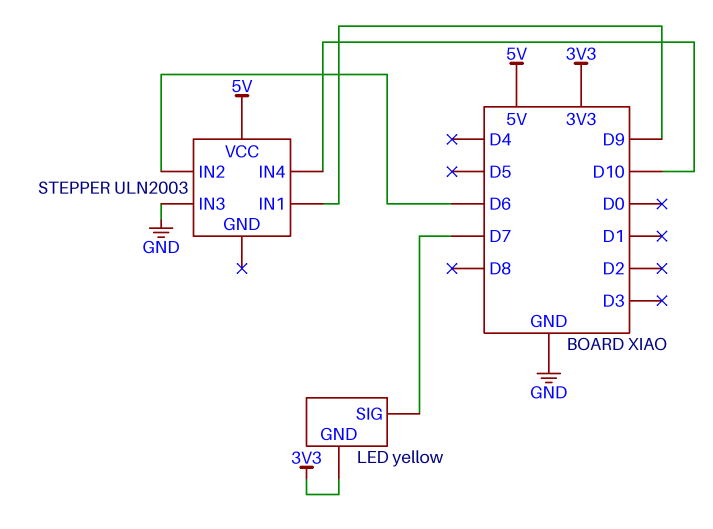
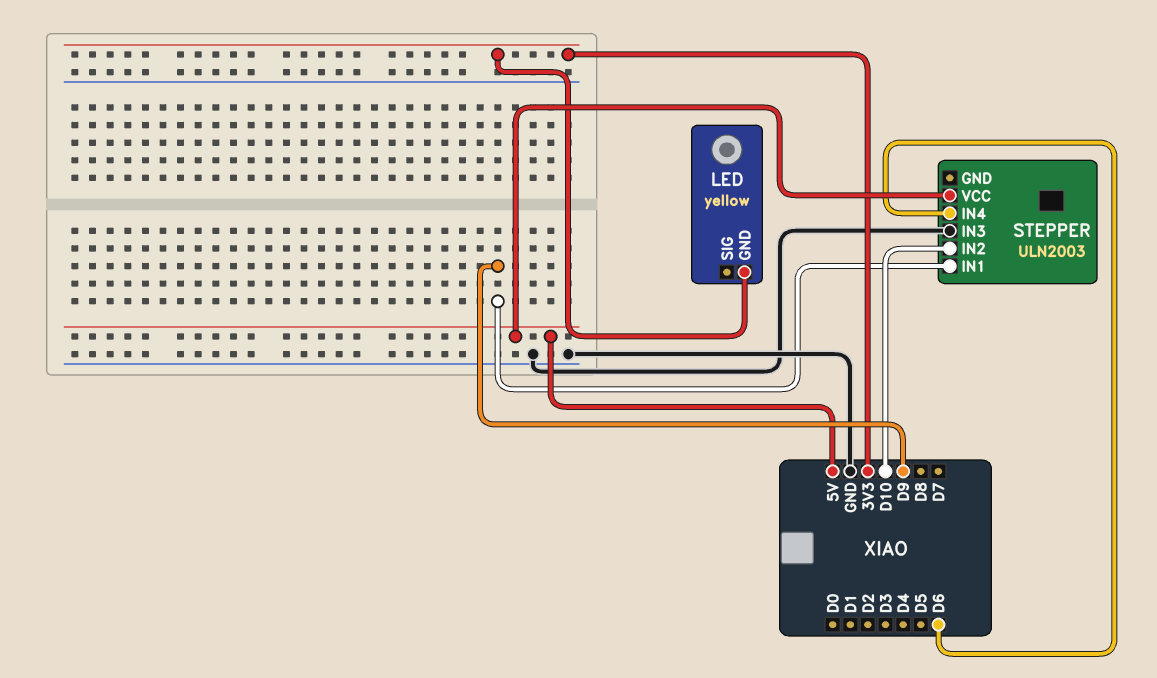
LED pin SIG: D7 -> none
STEPPER pin IN2: D6 -> D10
STEPPER pin IN4: D10 -> D6

